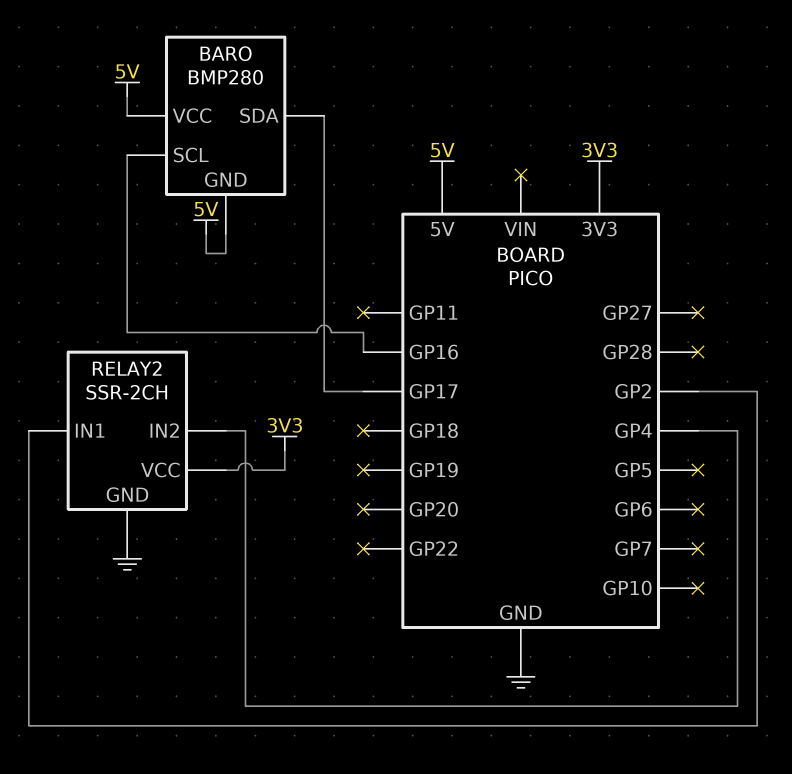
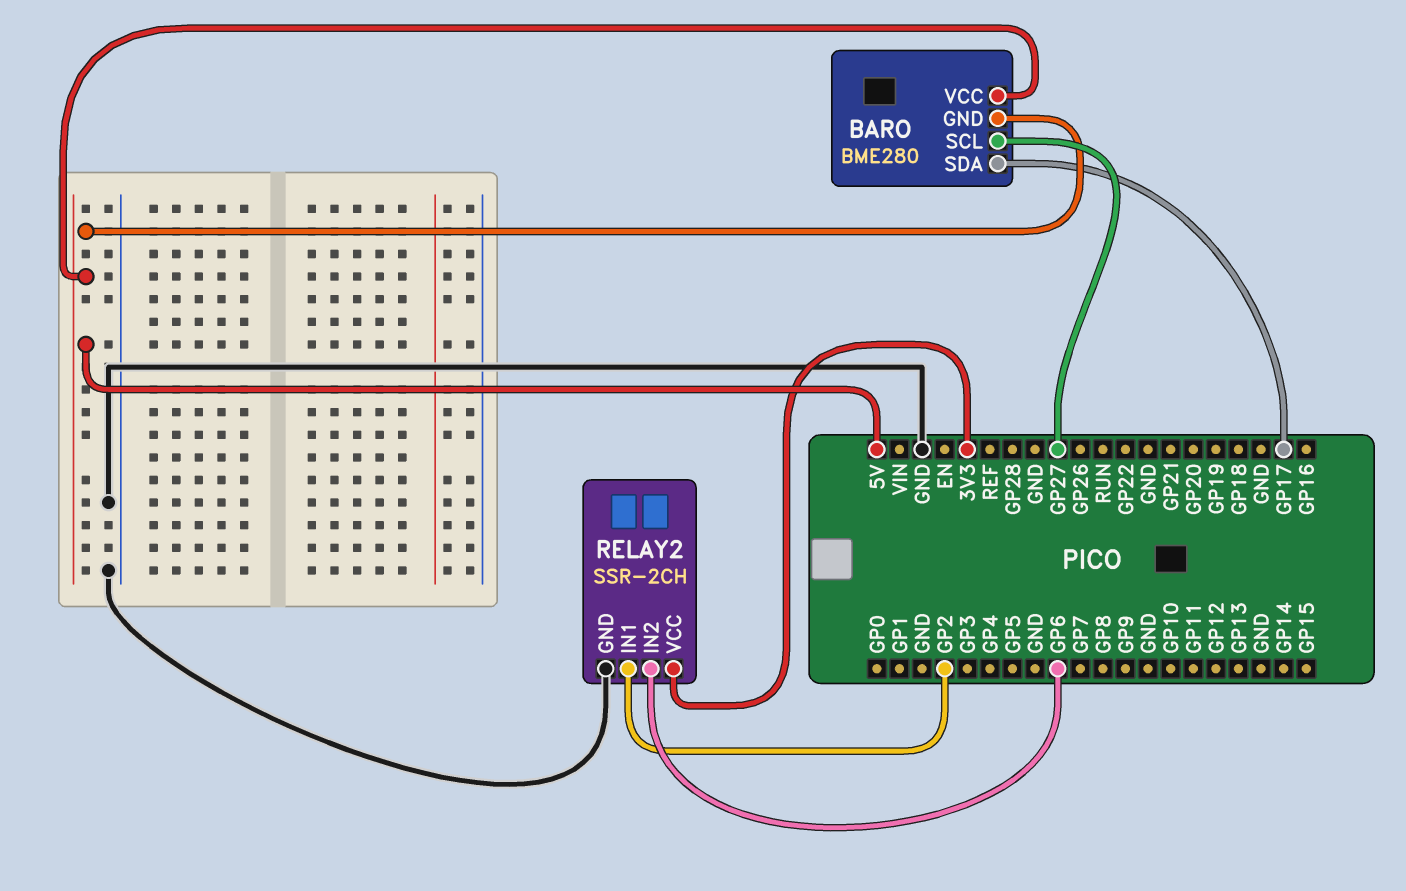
BARO: BMP280 -> BME280
BARO pin SCL: GP16 -> GP27
RELAY2 pin IN2: GP4 -> GP6

